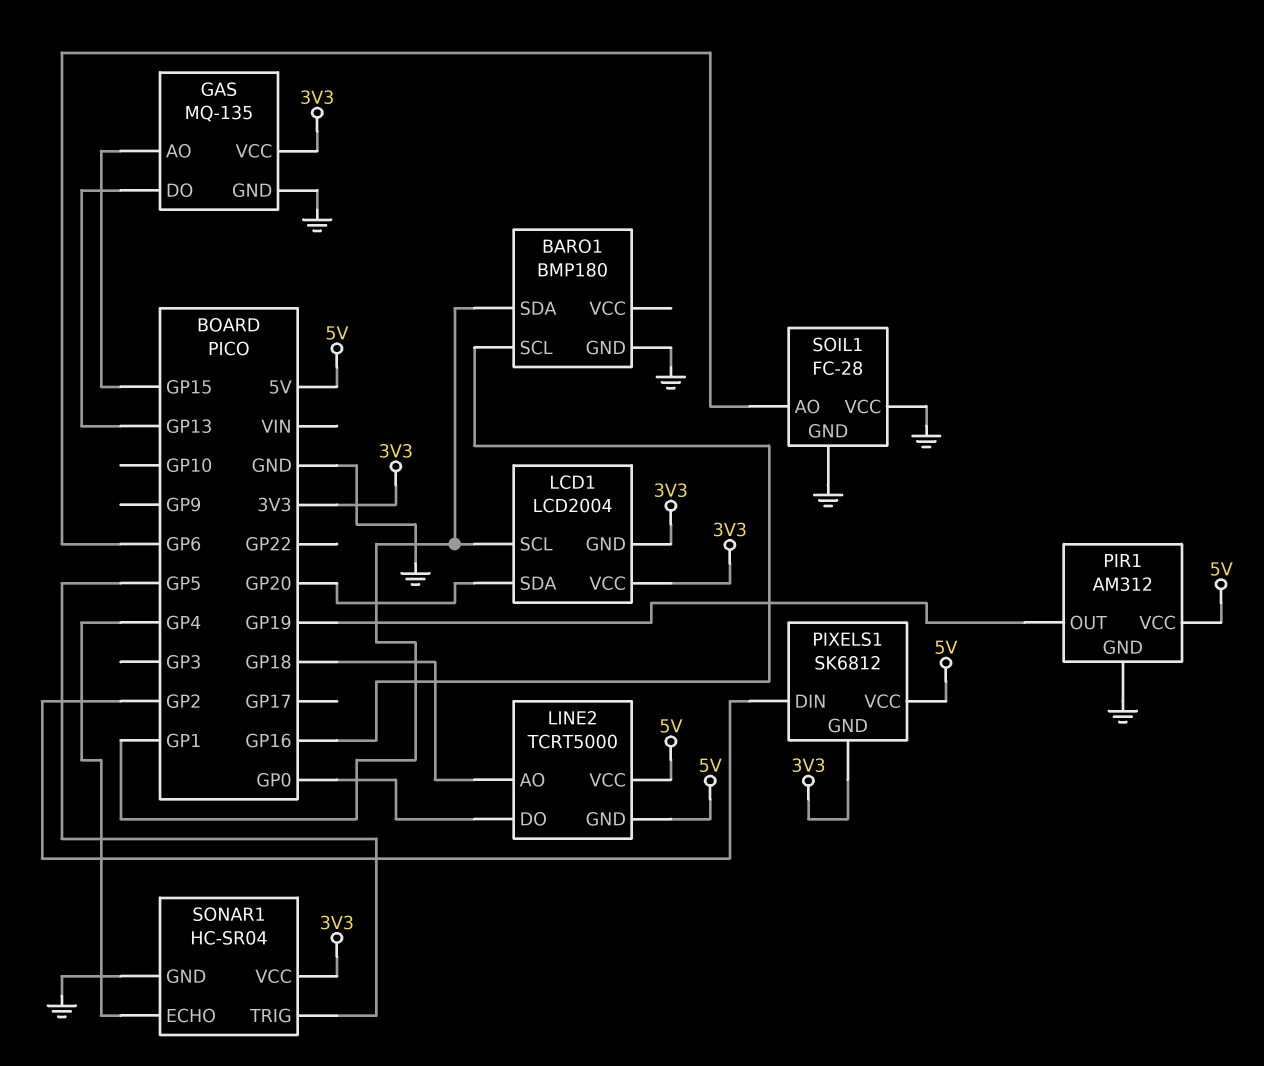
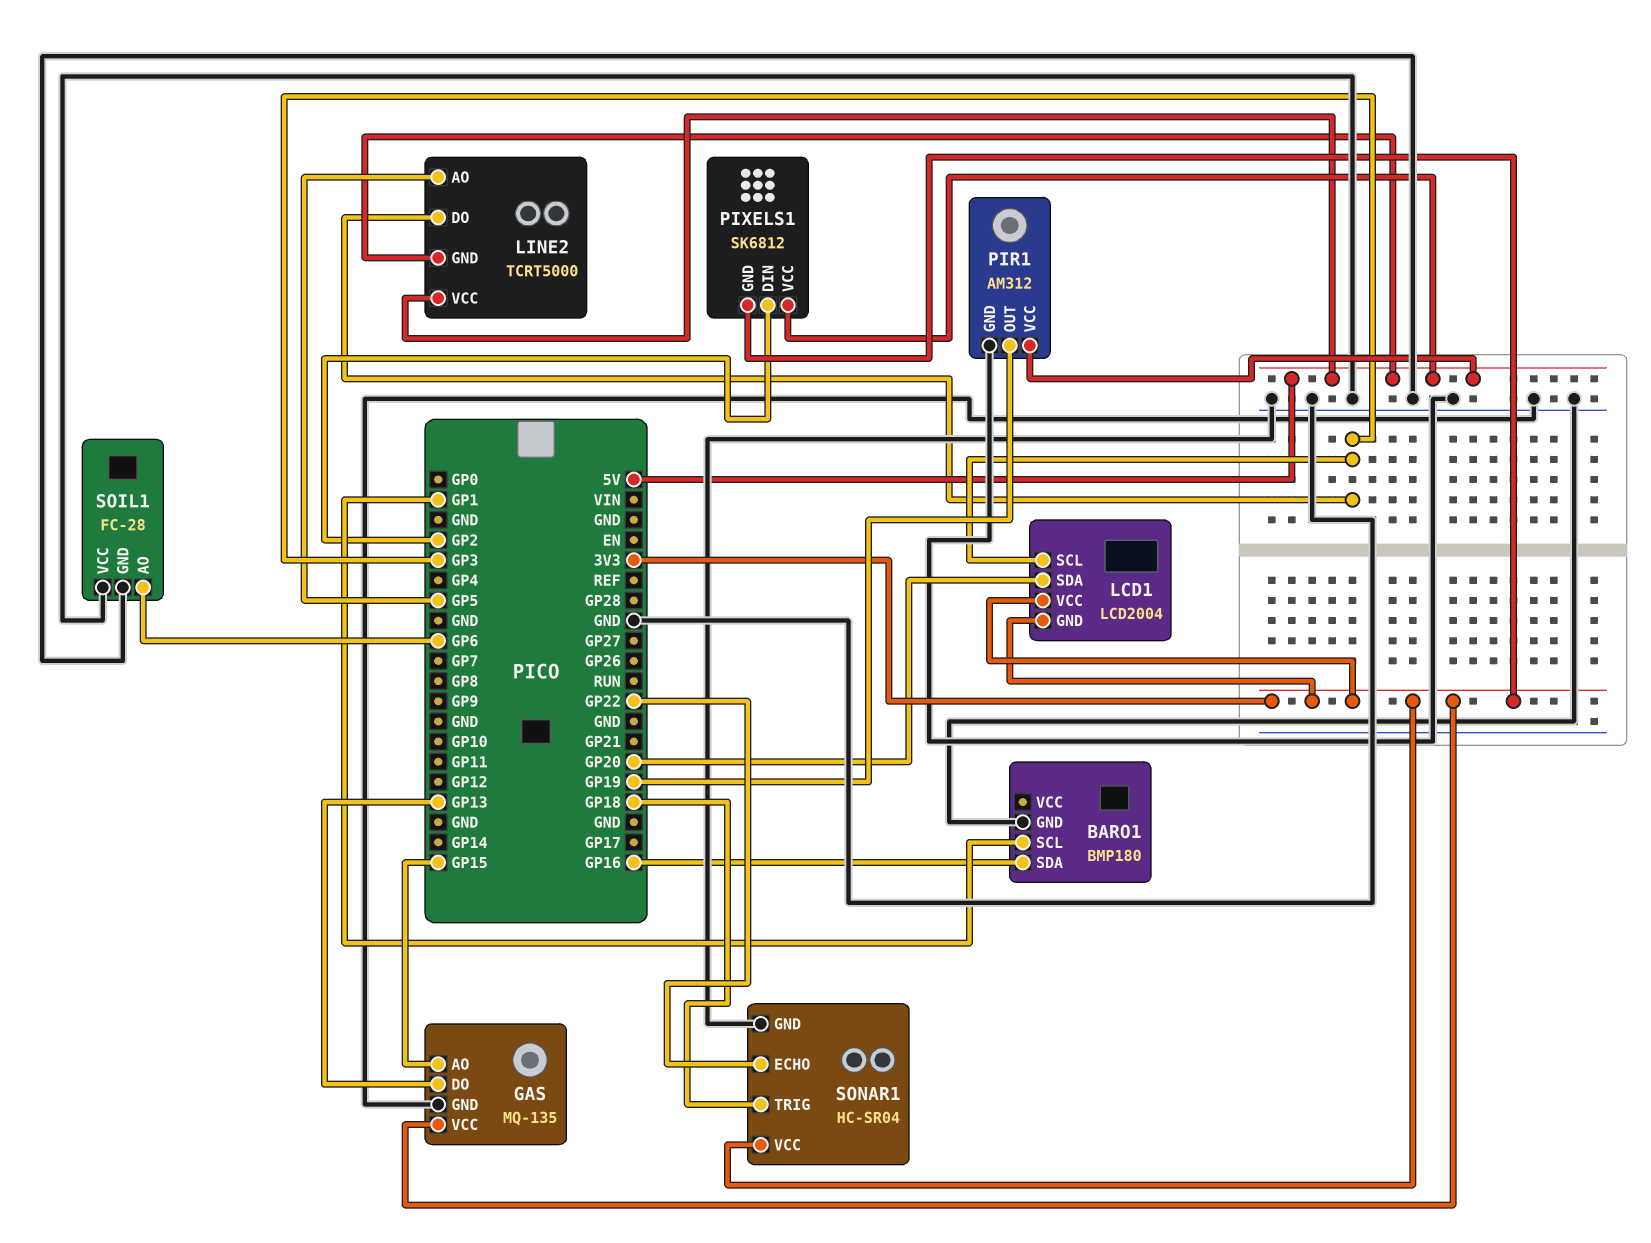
BARO1 pin SCL: GP16 -> GP1
BARO1 pin SDA: GP1 -> GP16
LCD1 pin SCL: GP1 -> GP3
LINE2 pin AO: GP18 -> GP5
LINE2 pin DO: GP0 -> GP3
SONAR1 pin ECHO: GP4 -> GP22
SONAR1 pin TRIG: GP5 -> GP18

